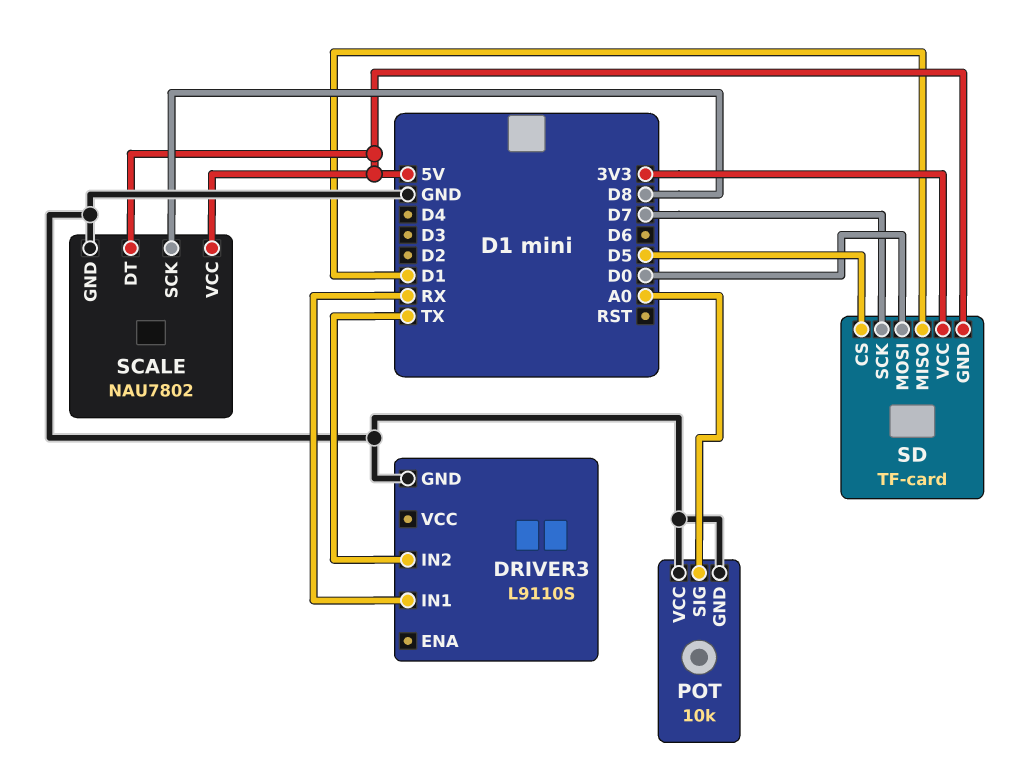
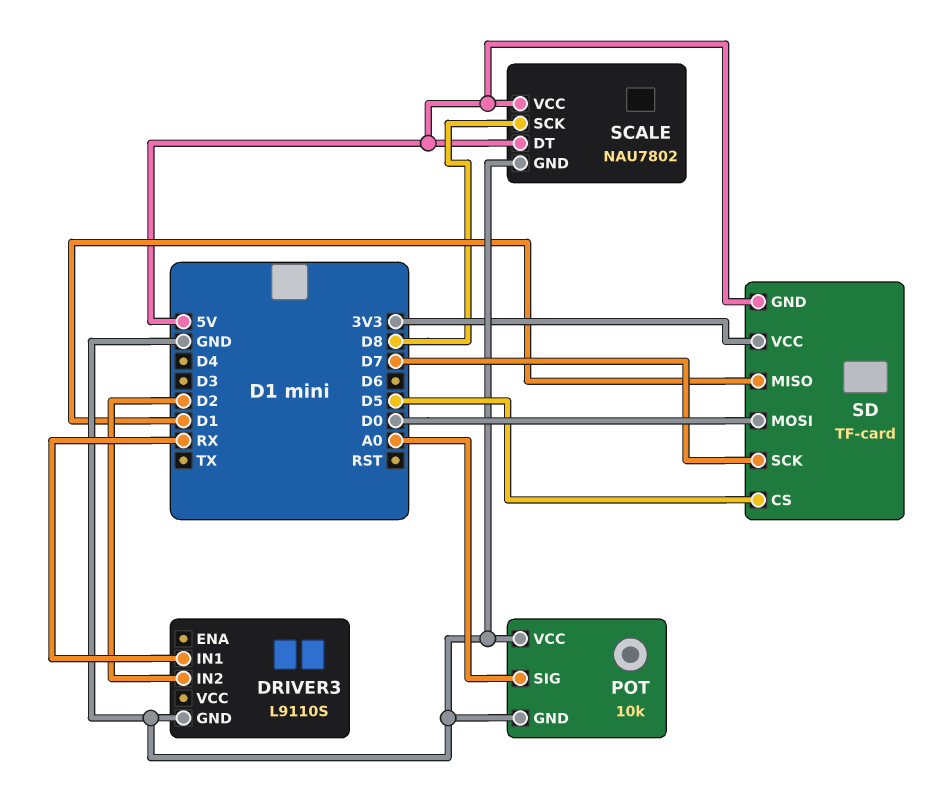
DRIVER3 pin IN2: TX -> D2

